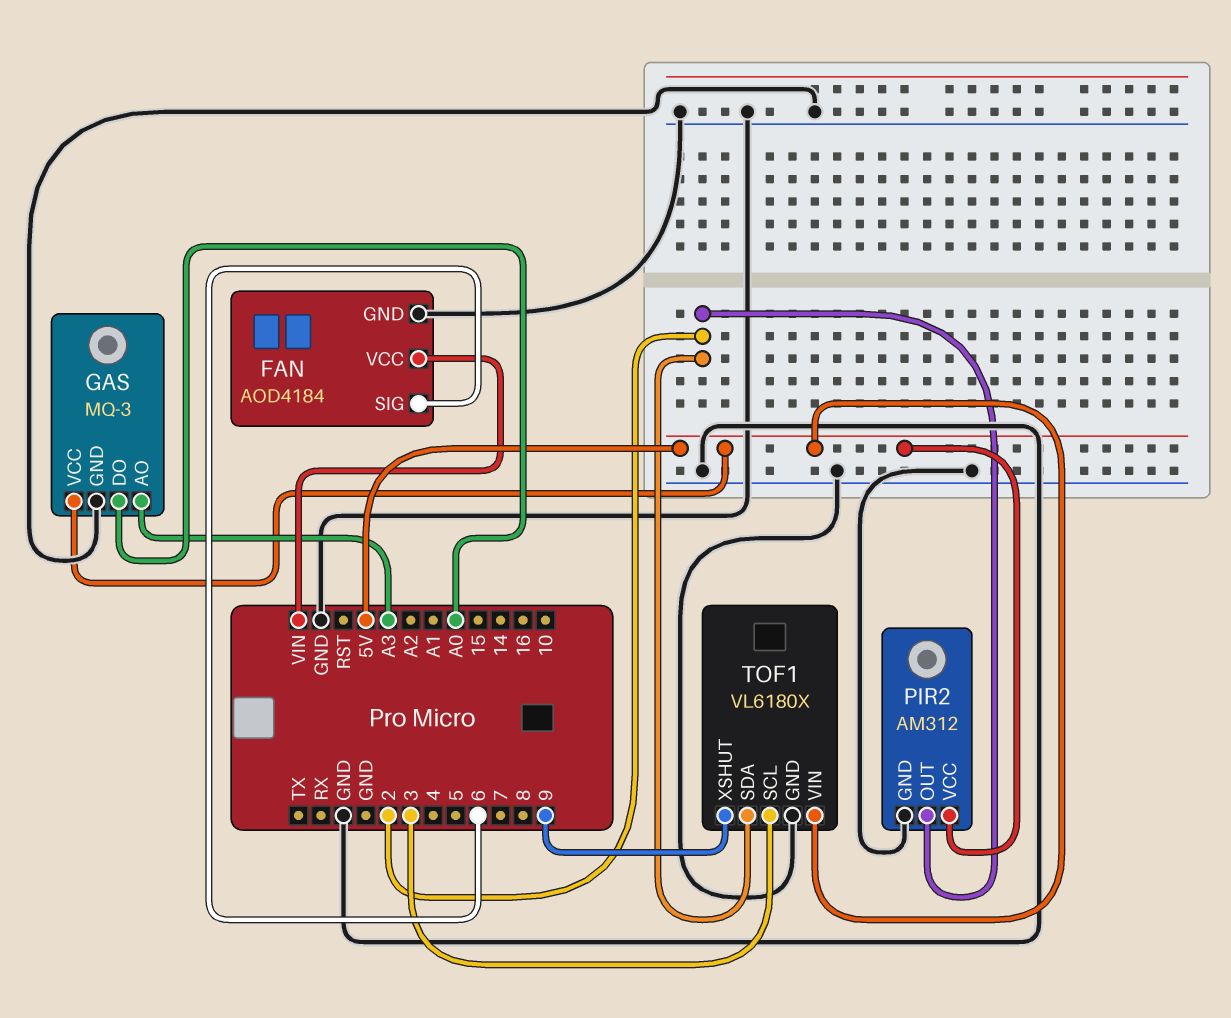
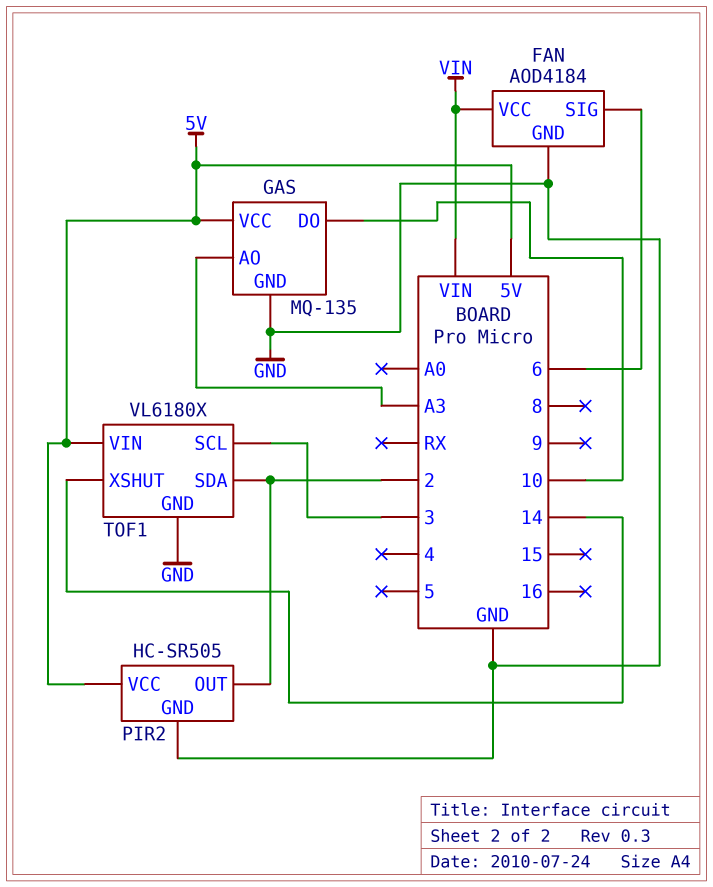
GAS: MQ-3 -> MQ-135
GAS pin DO: A0 -> 10
PIR2: AM312 -> HC-SR505
TOF1 pin XSHUT: 9 -> 14

